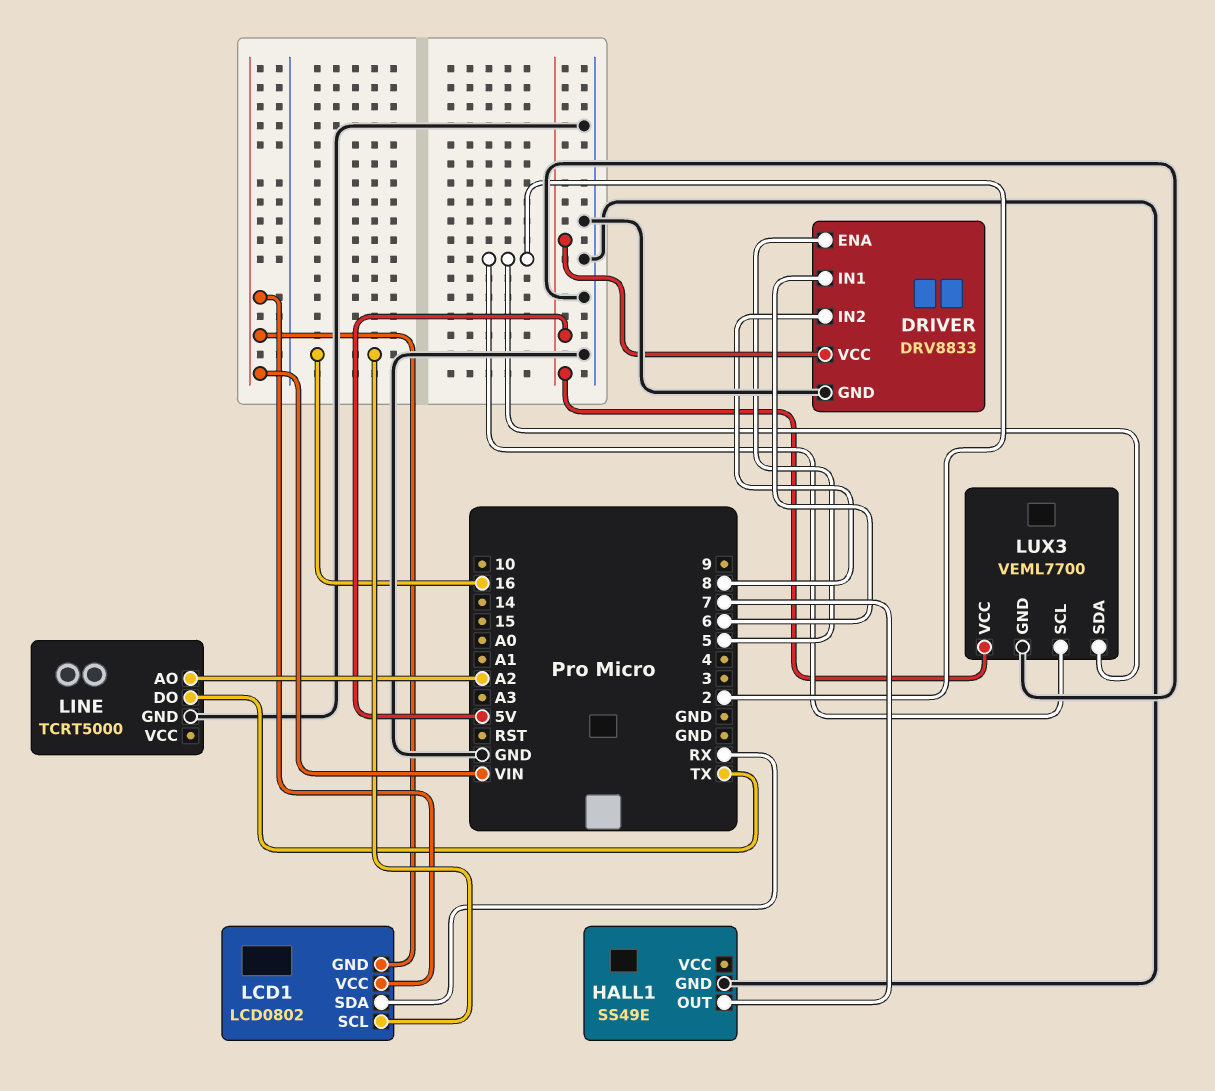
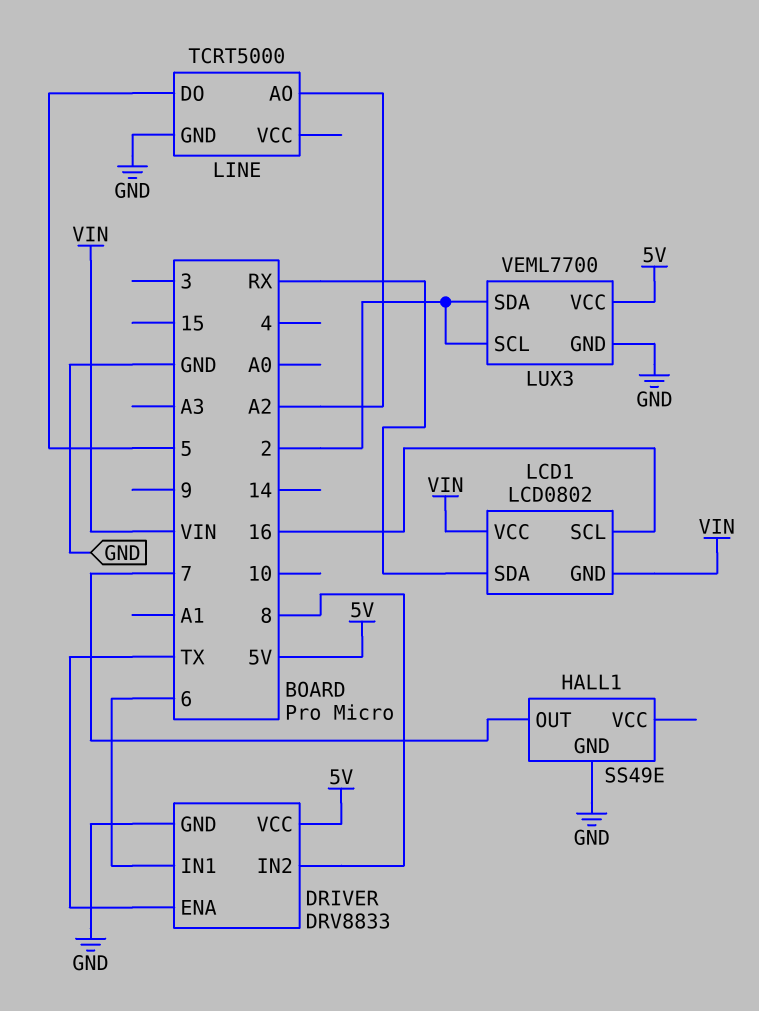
DRIVER pin ENA: 5 -> TX
LINE pin DO: TX -> 5

